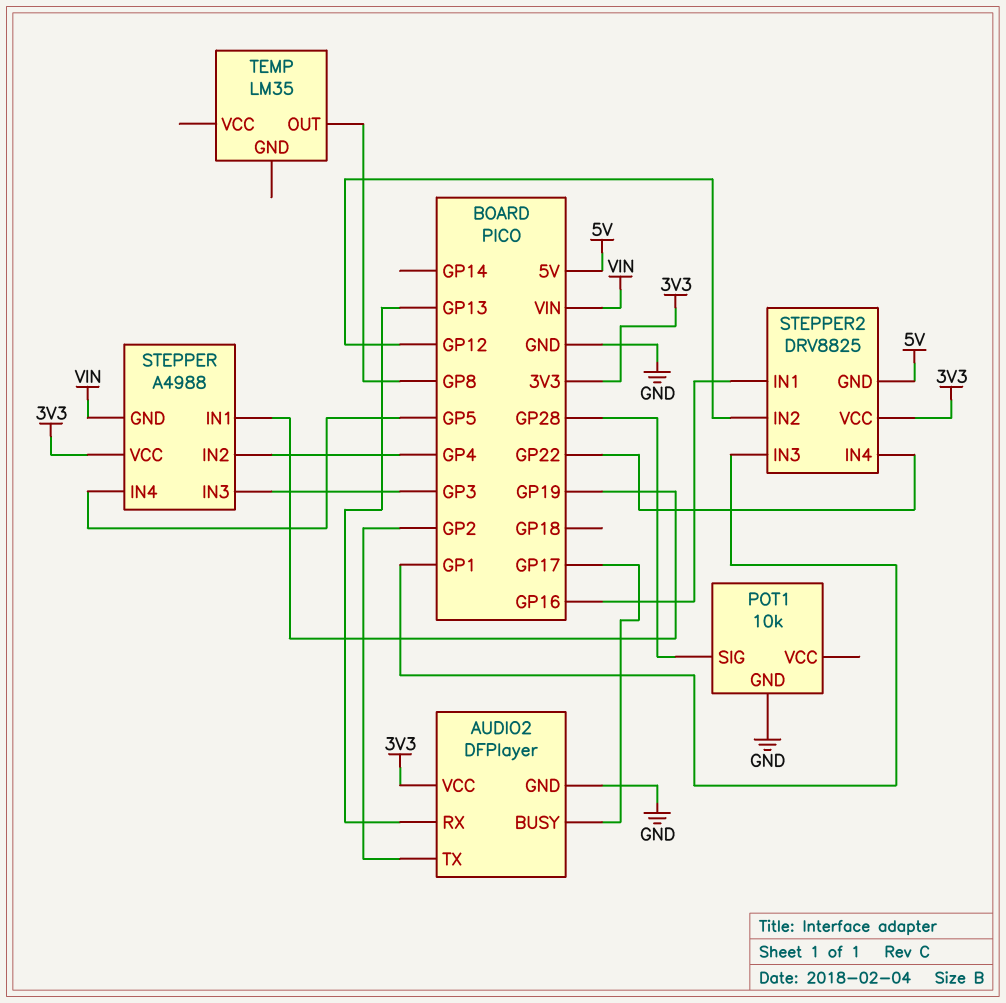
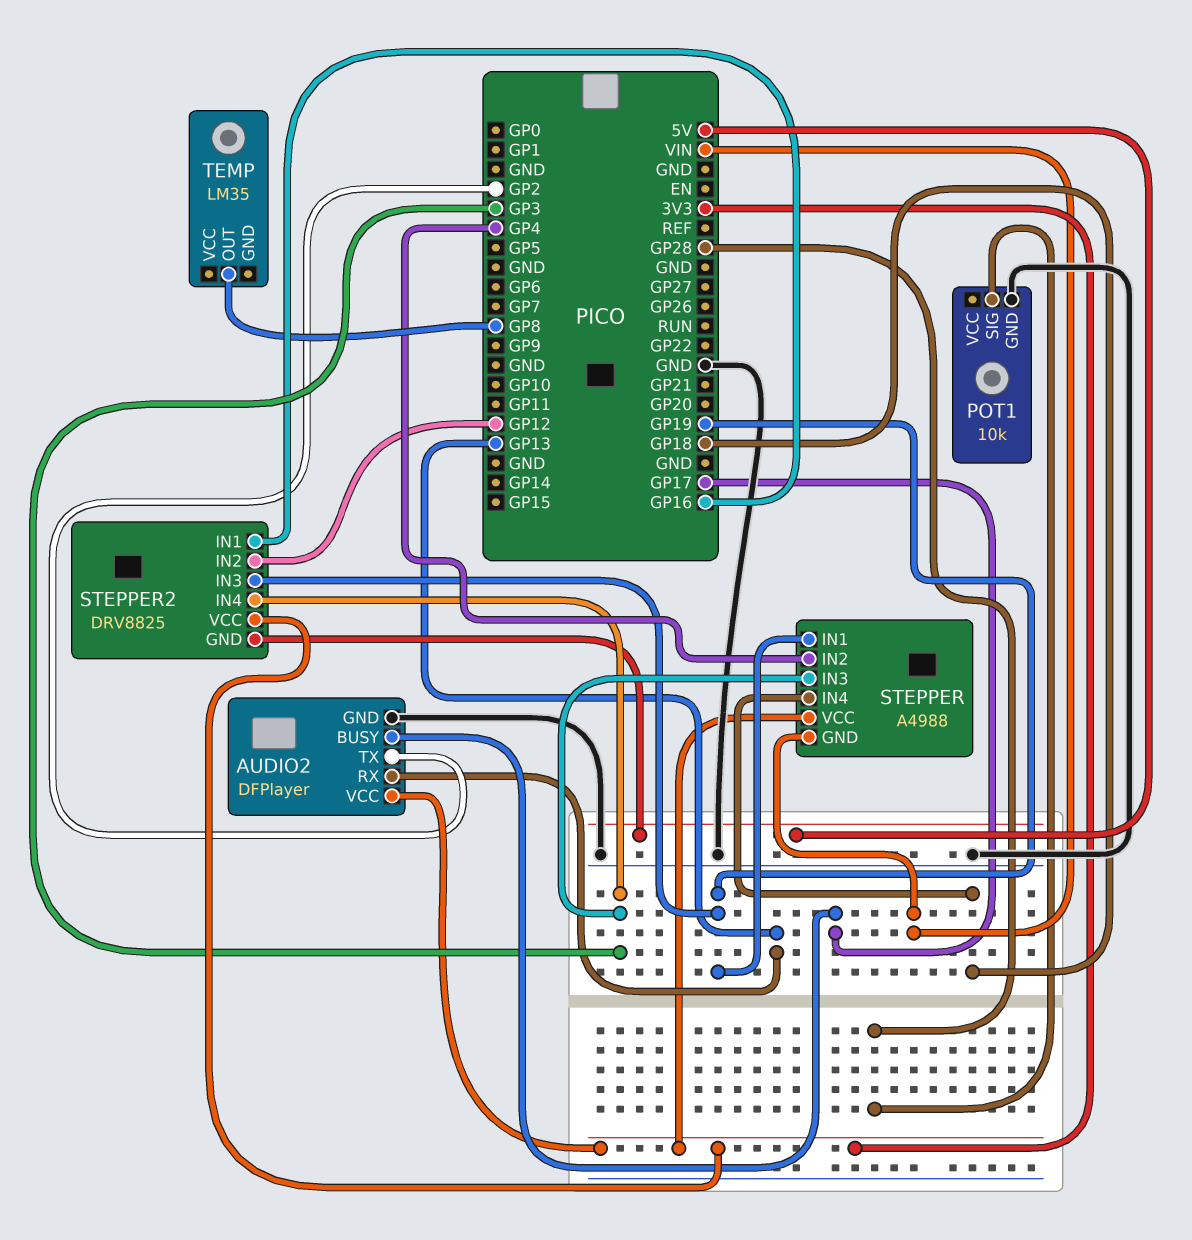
STEPPER pin IN4: GP5 -> GP18
STEPPER2 pin IN3: GP1 -> GP19
STEPPER2 pin IN4: GP22 -> GP3

